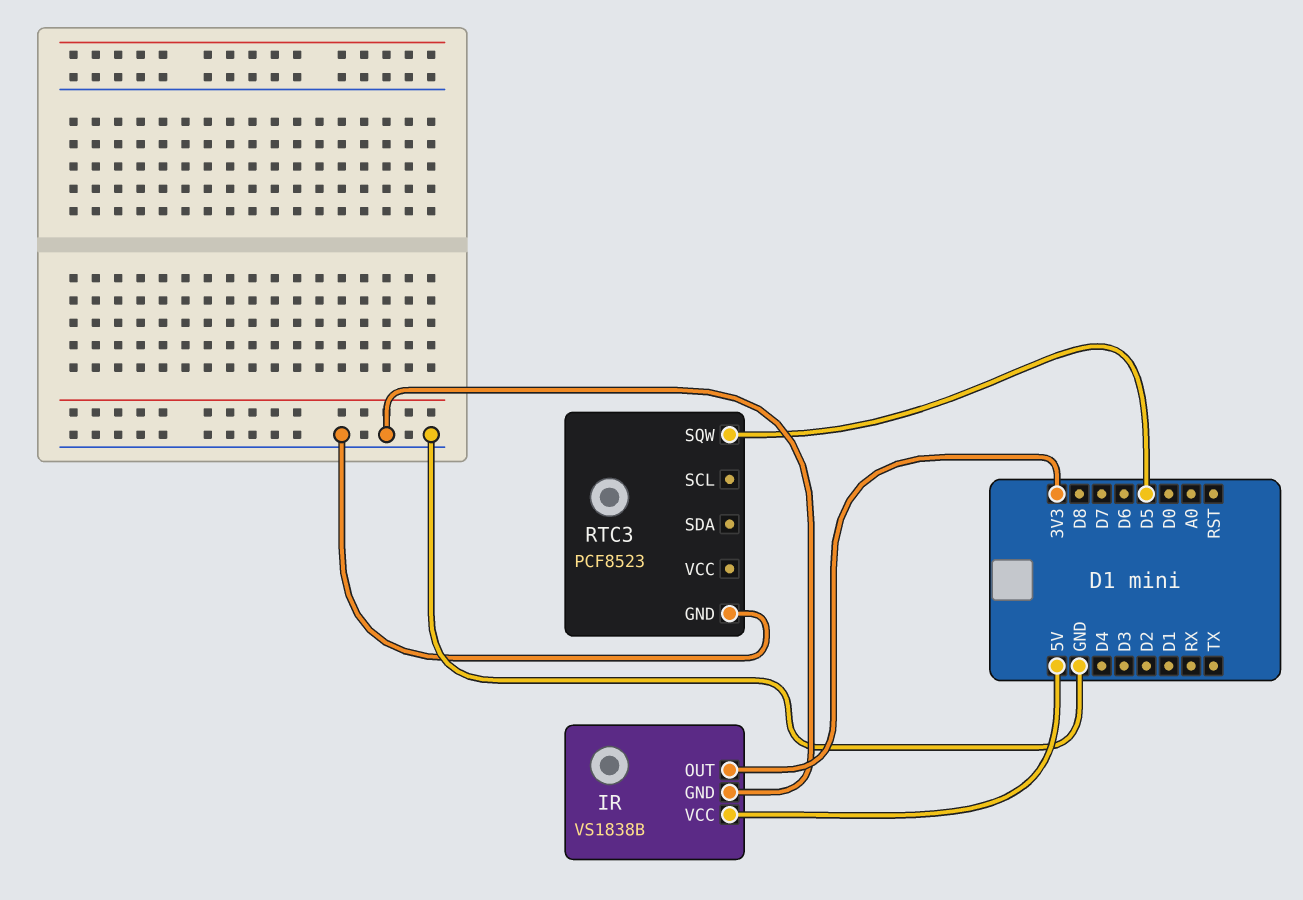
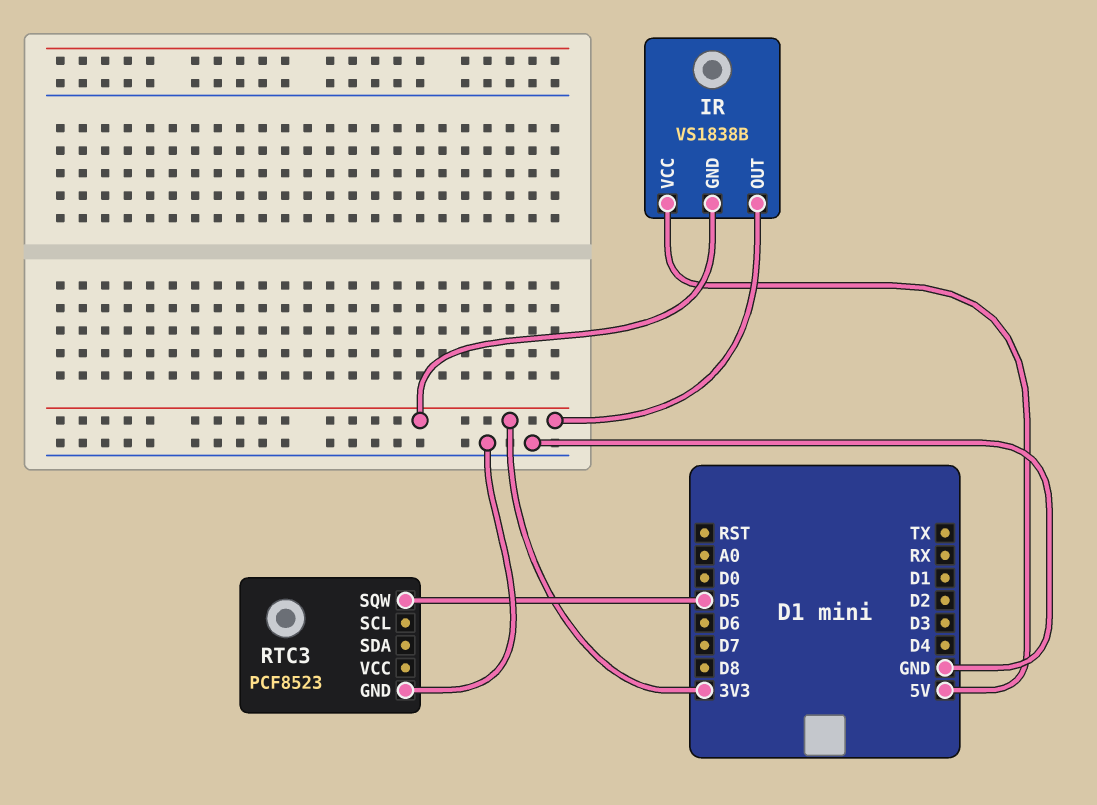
IR pin GND: GND -> 3V3

